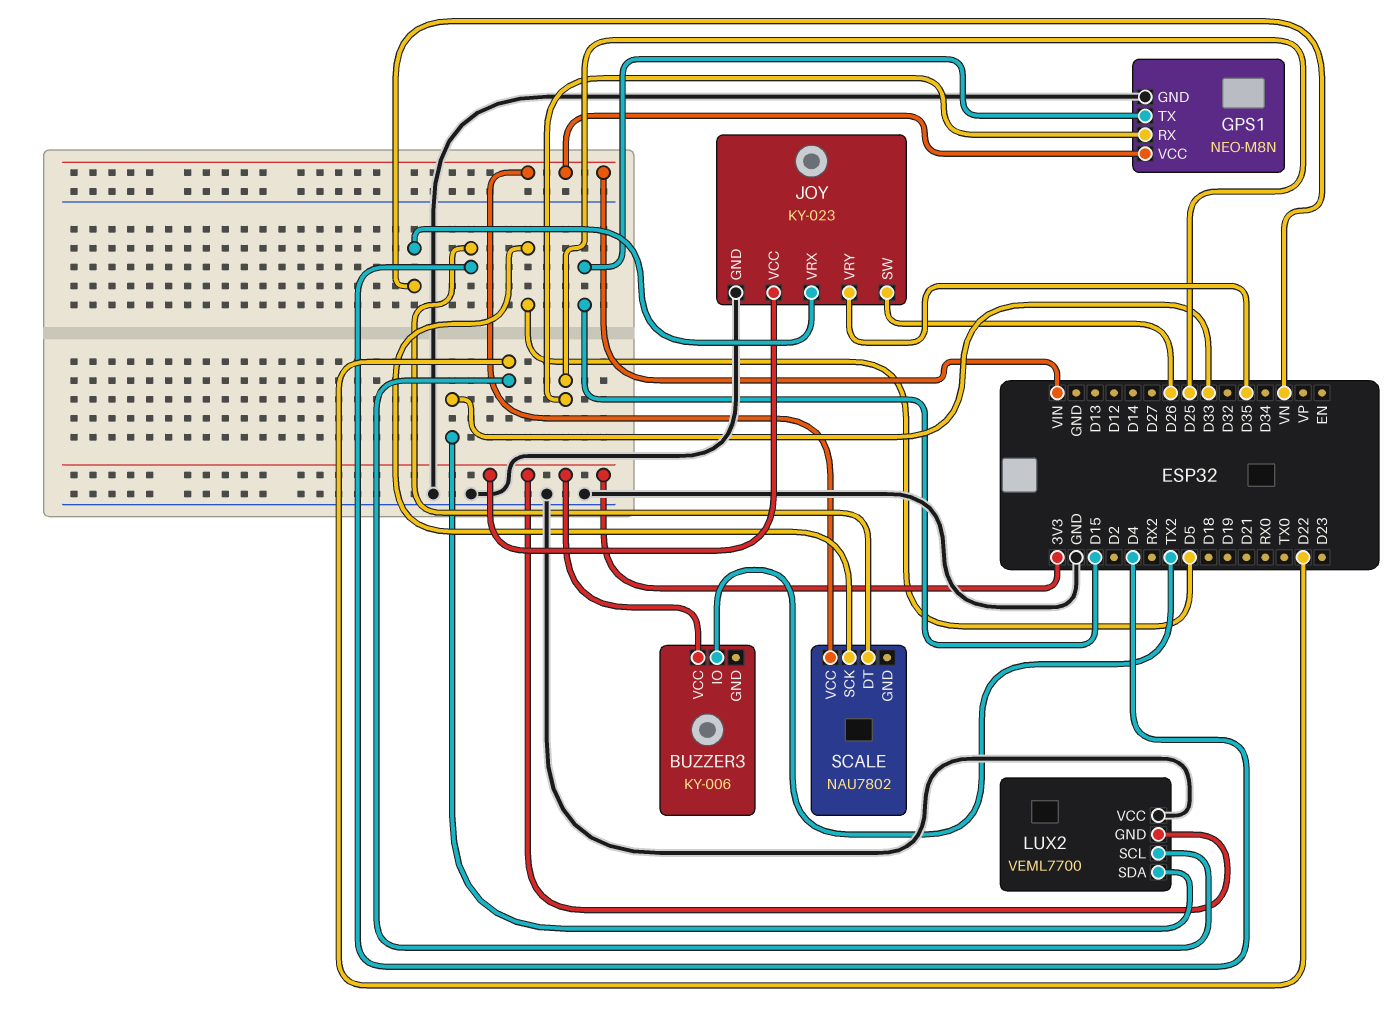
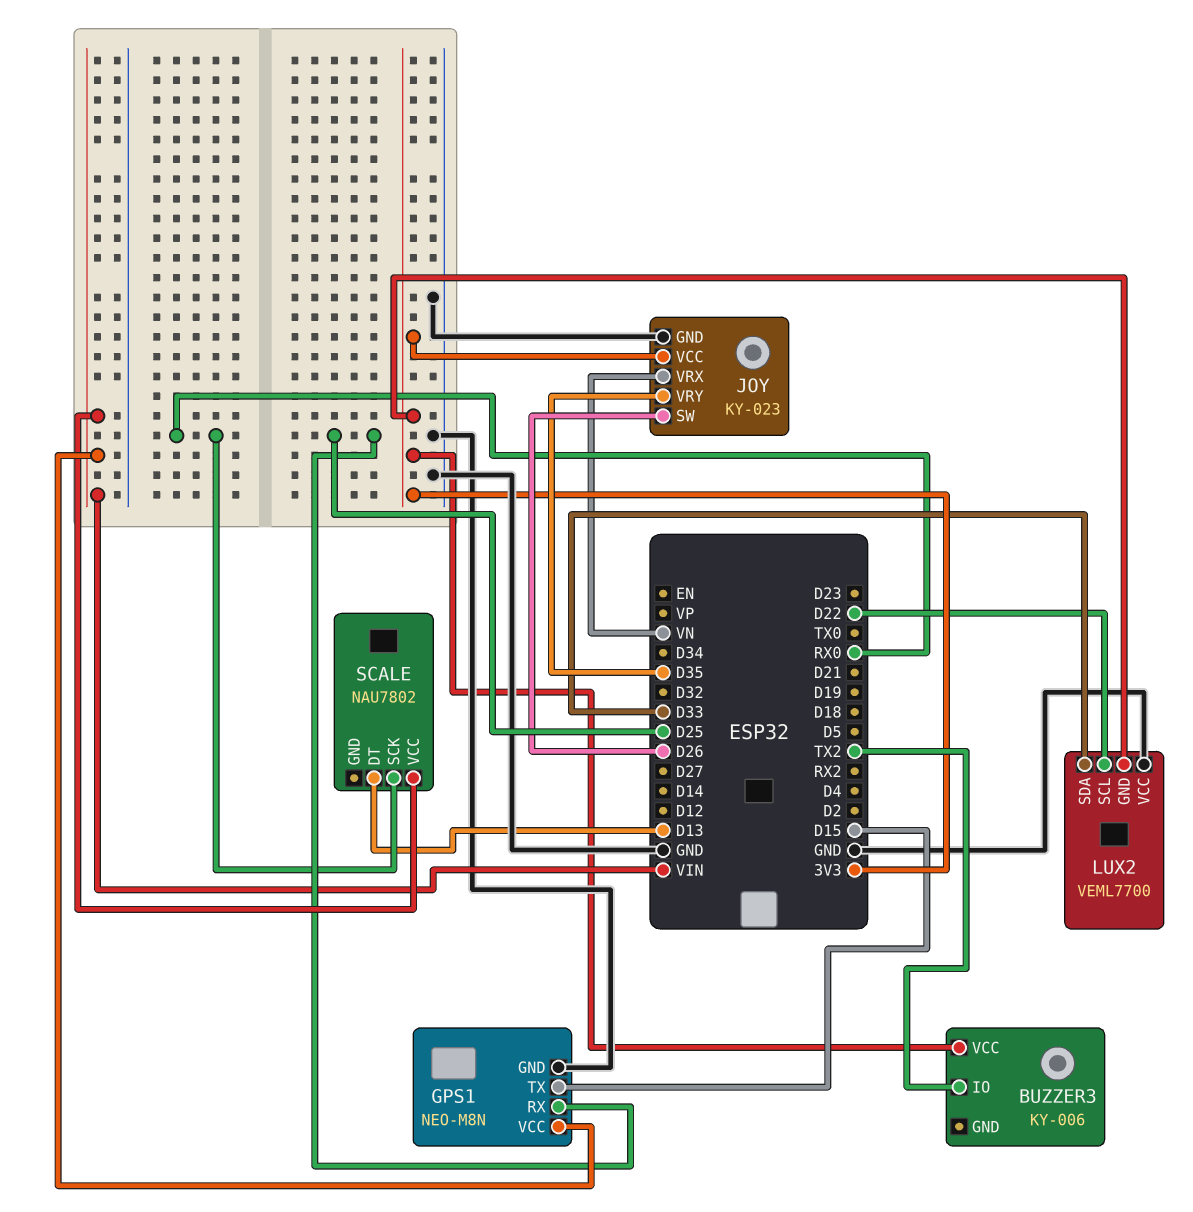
SCALE pin DT: D4 -> D13
SCALE pin SCK: D5 -> RX0

